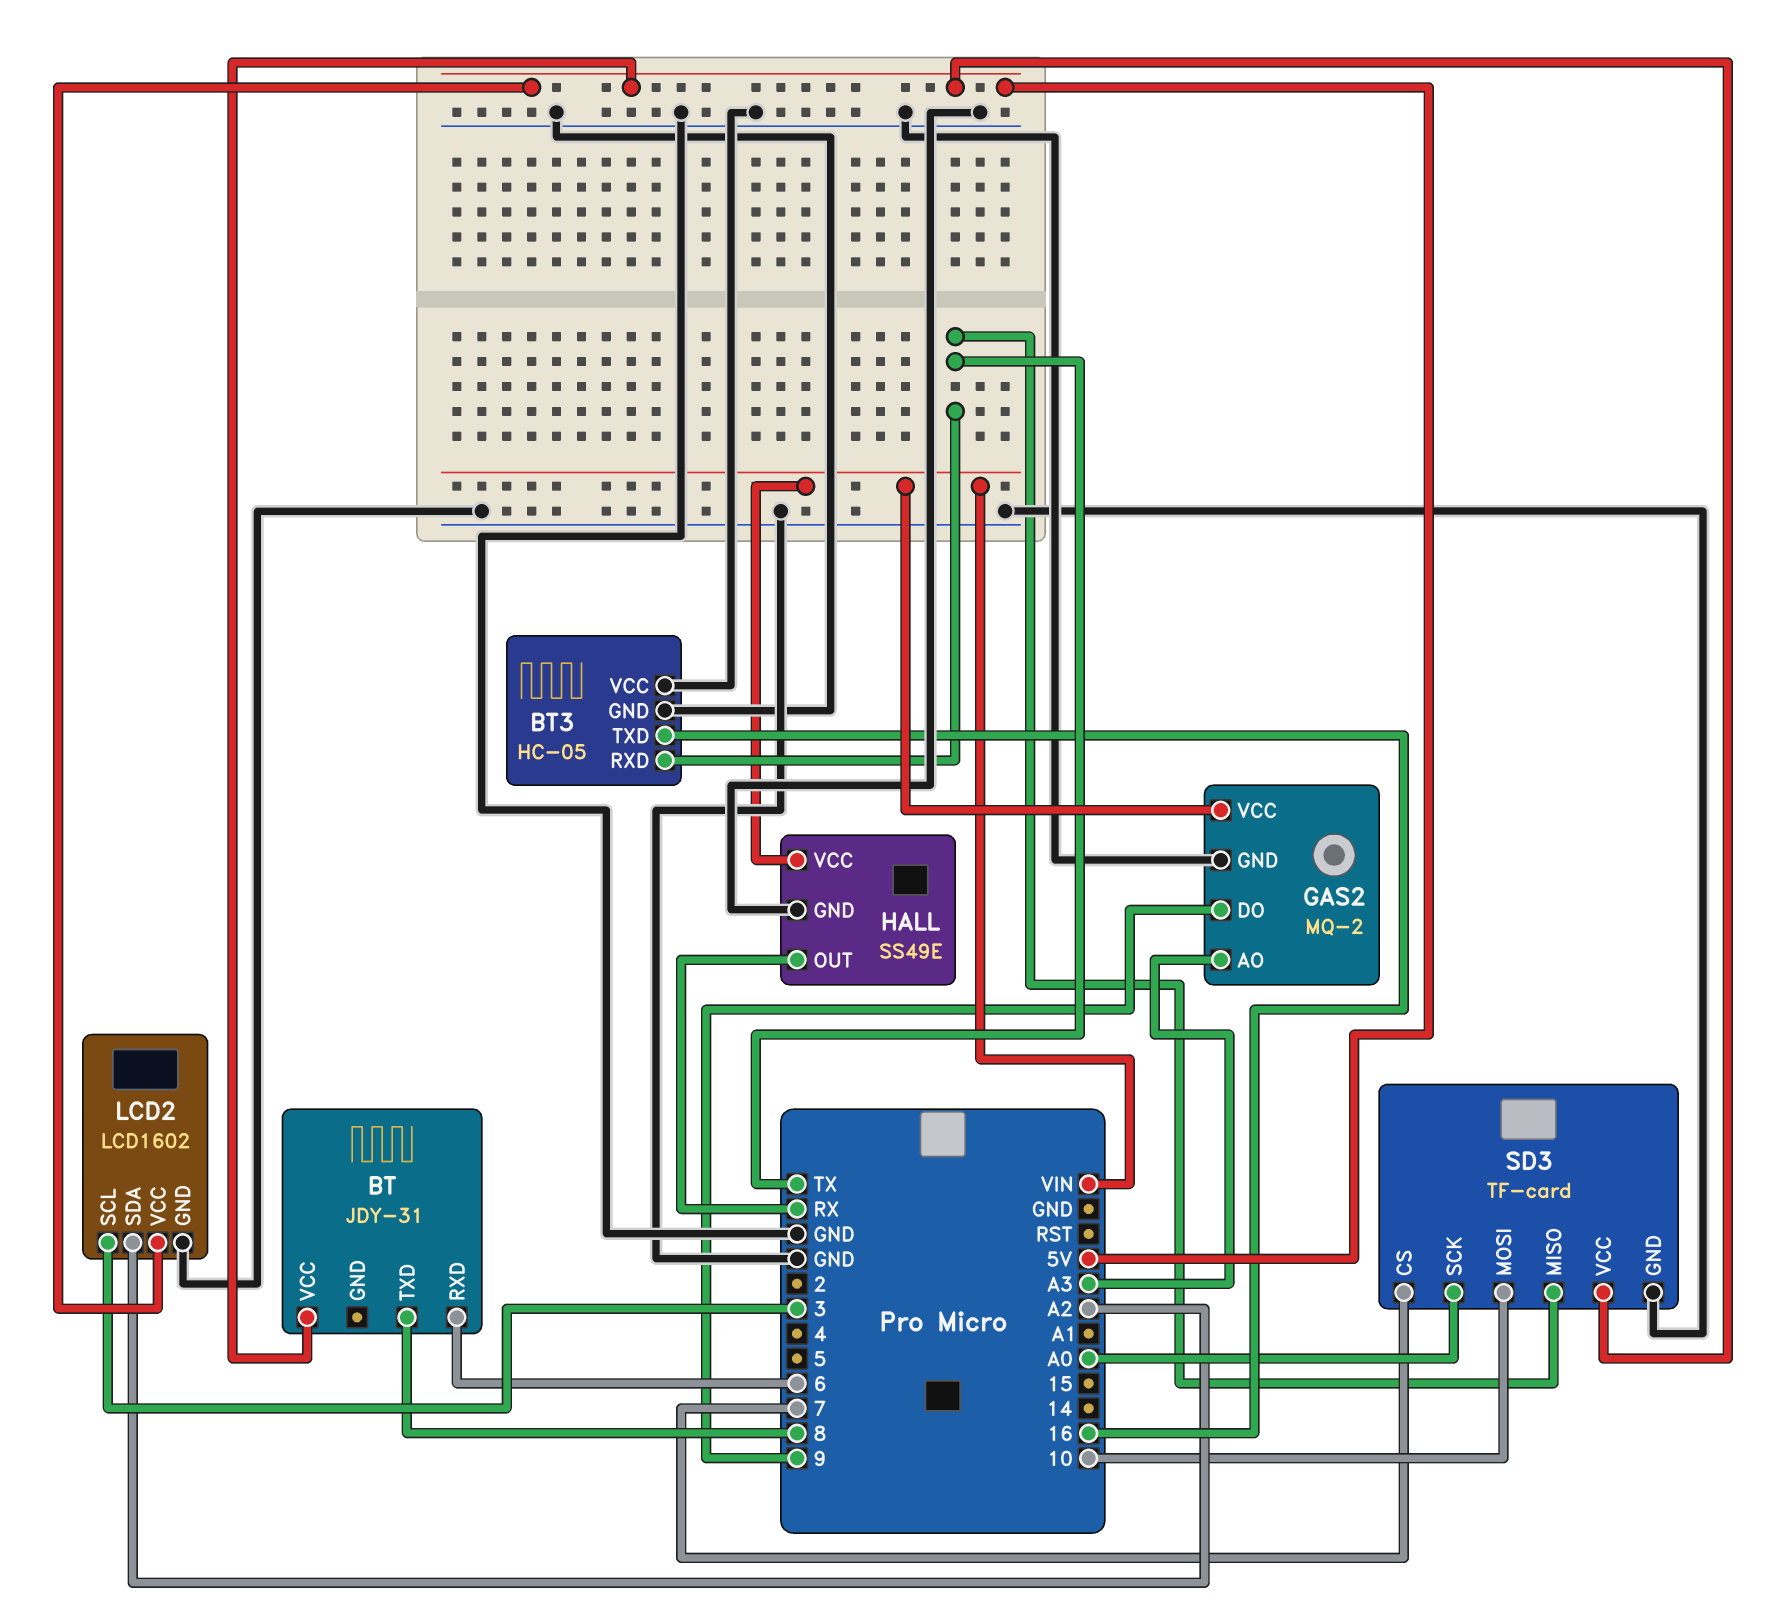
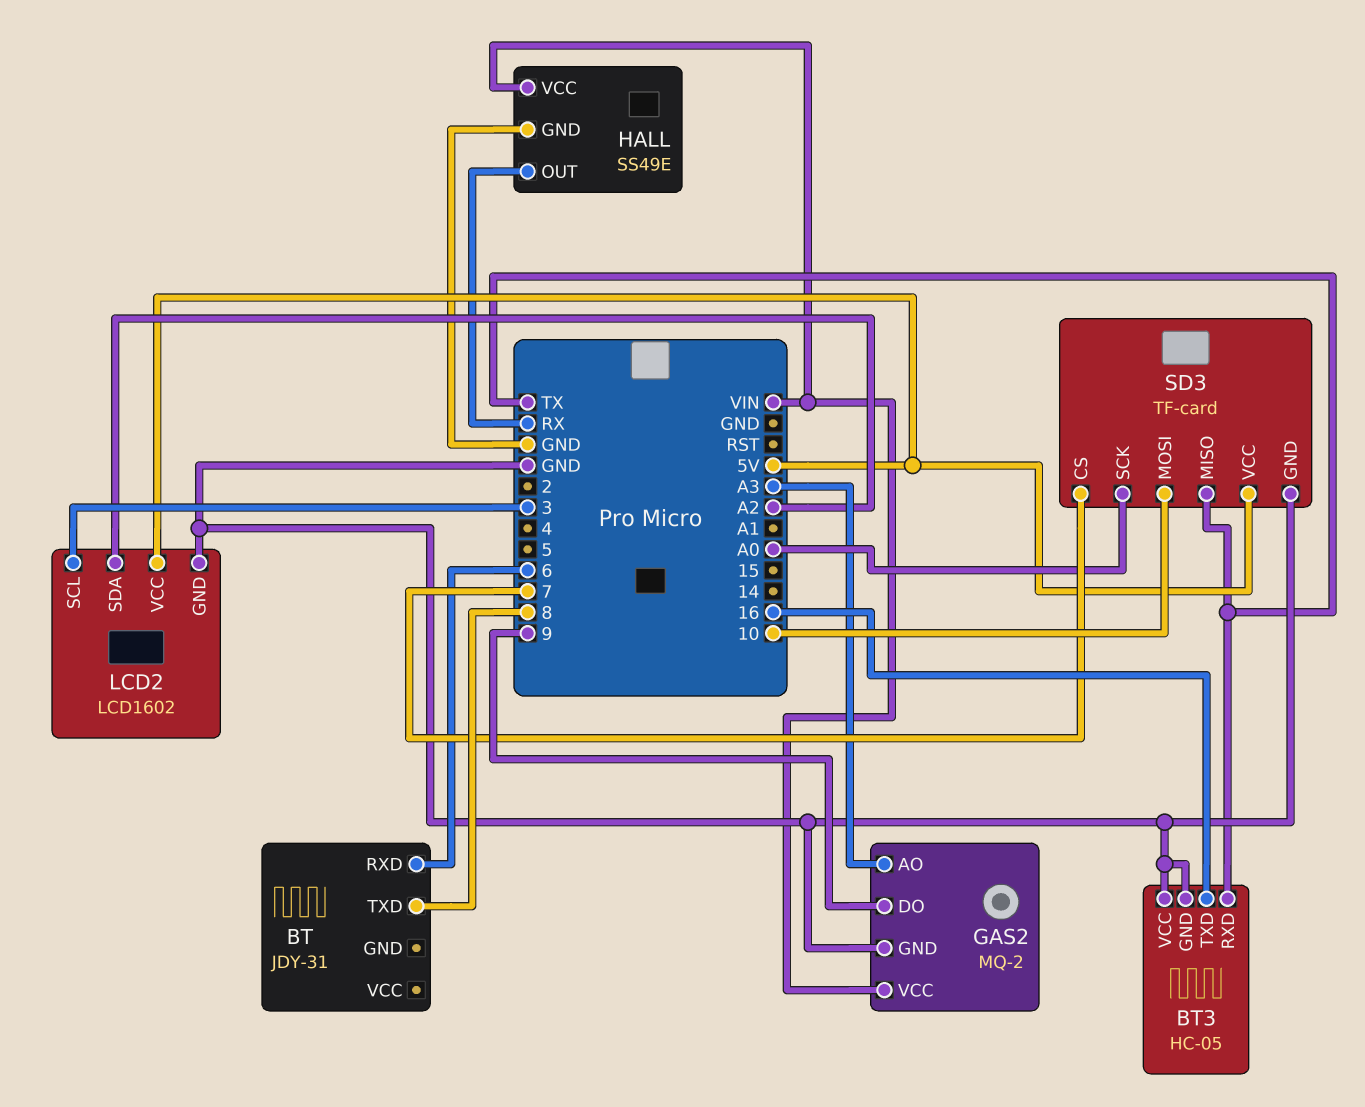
BT pin VCC: 5V -> none

